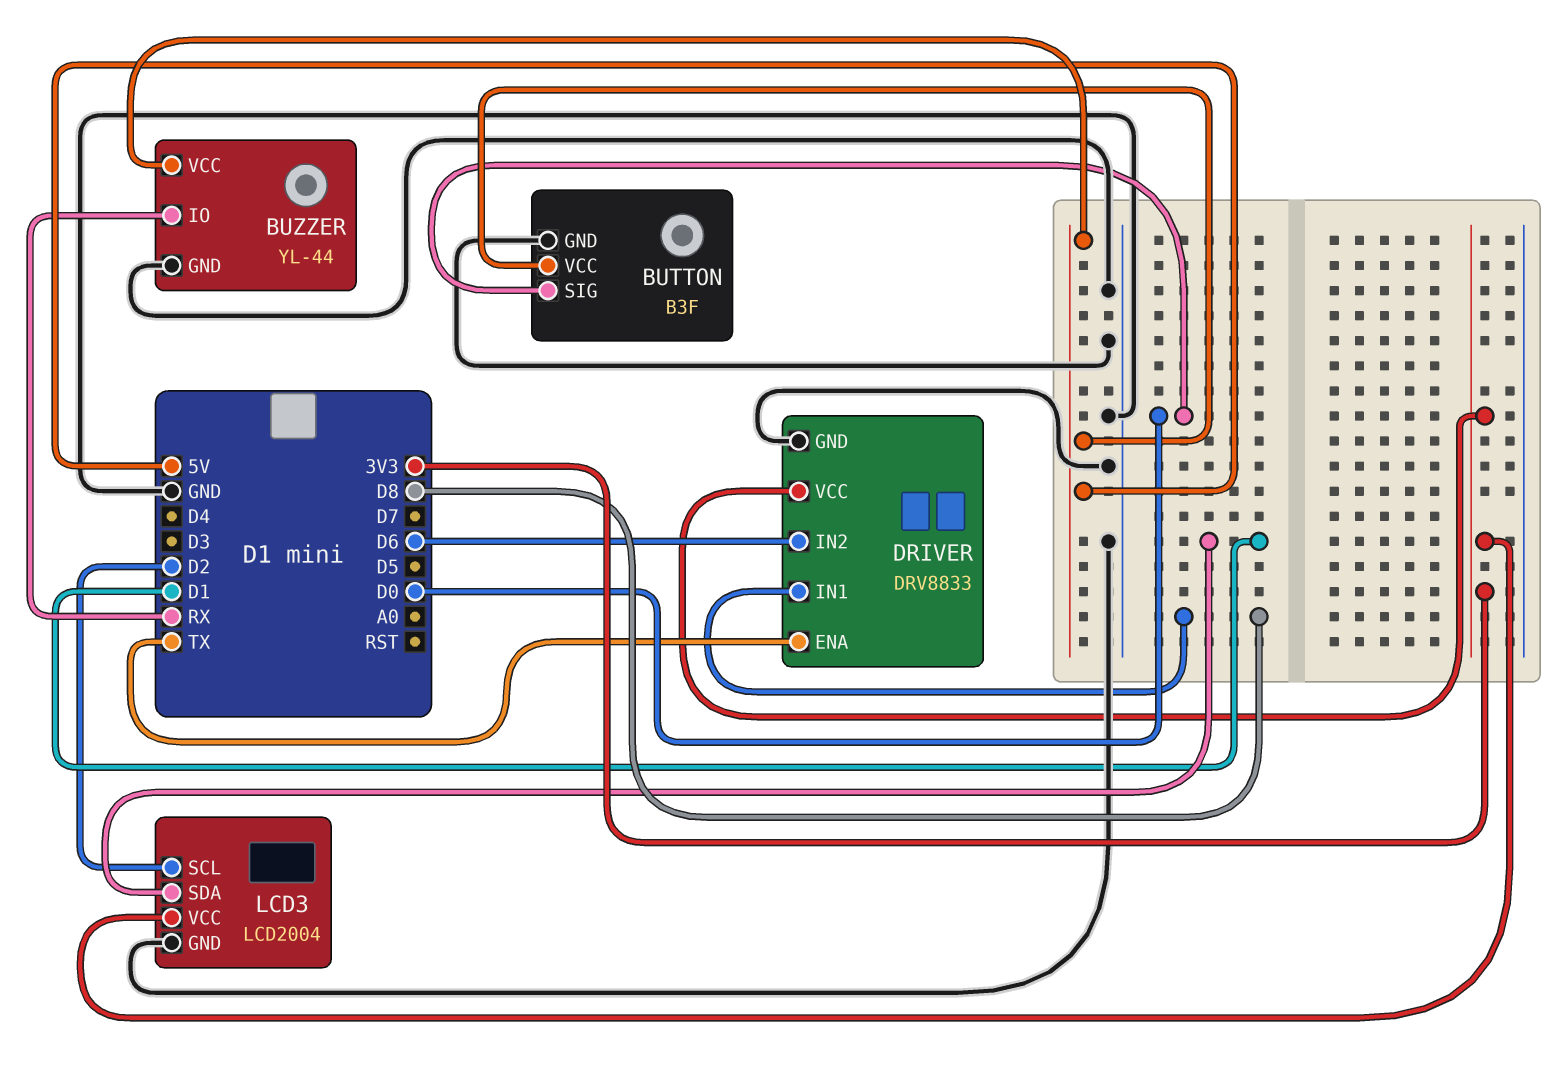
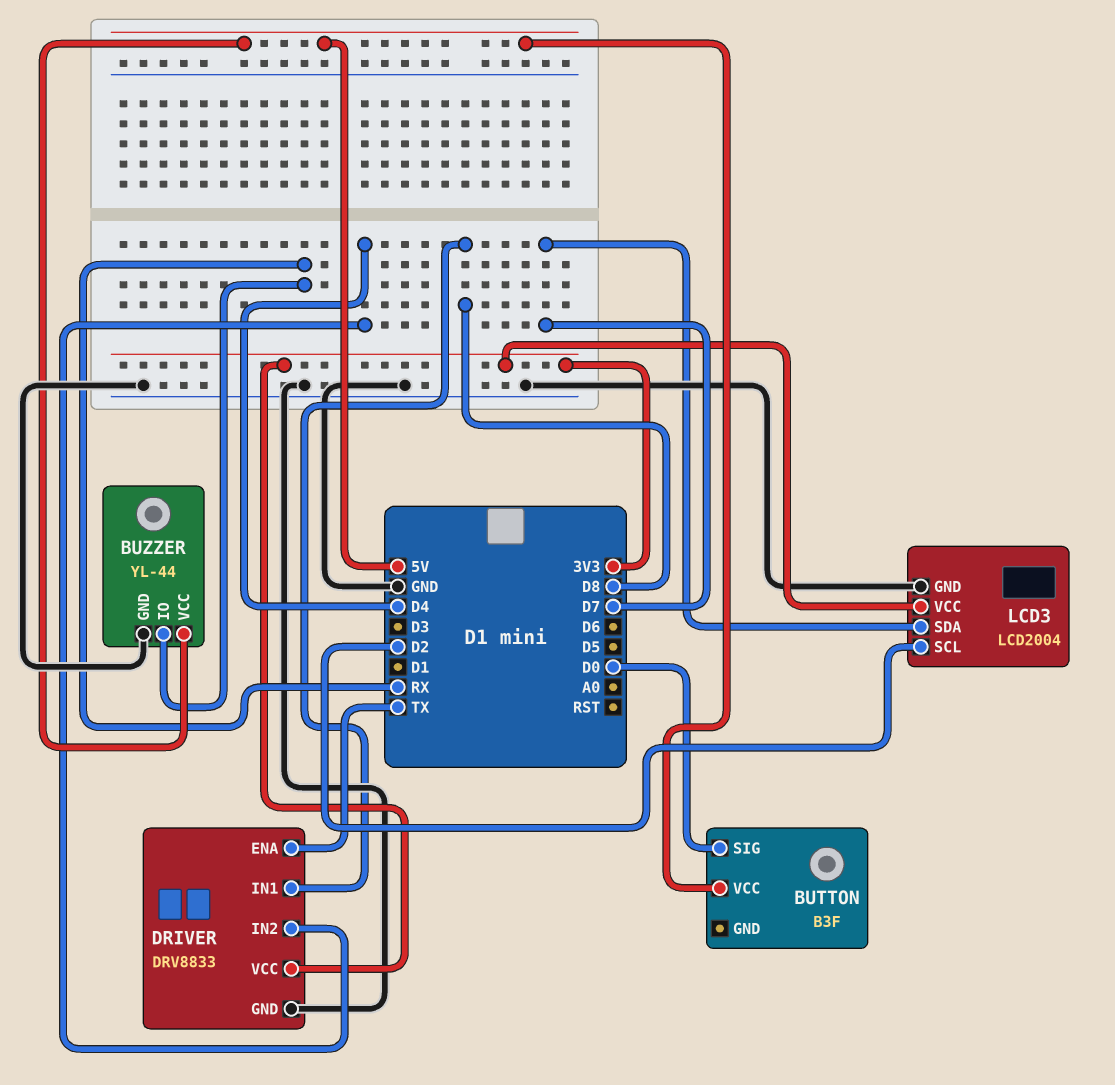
BUTTON pin GND: GND -> none
DRIVER pin IN2: D6 -> D4
LCD3 pin SDA: D1 -> D7

